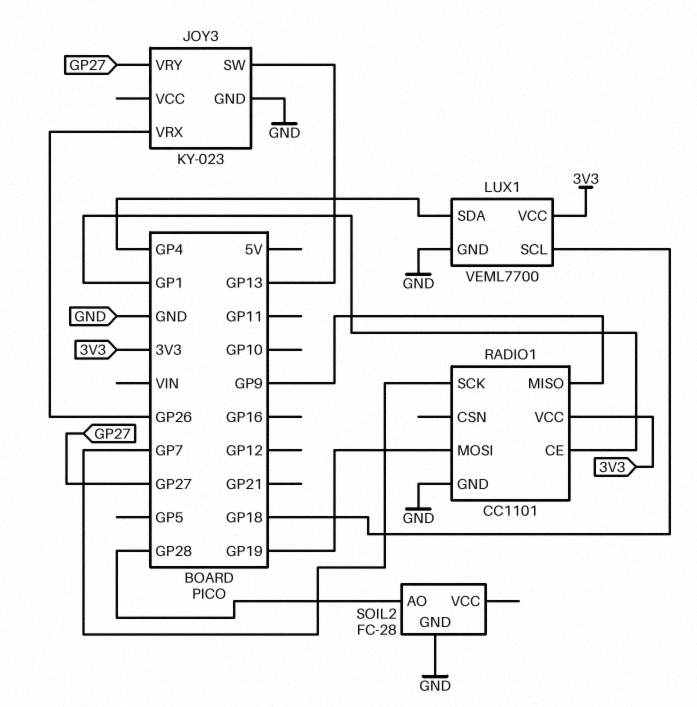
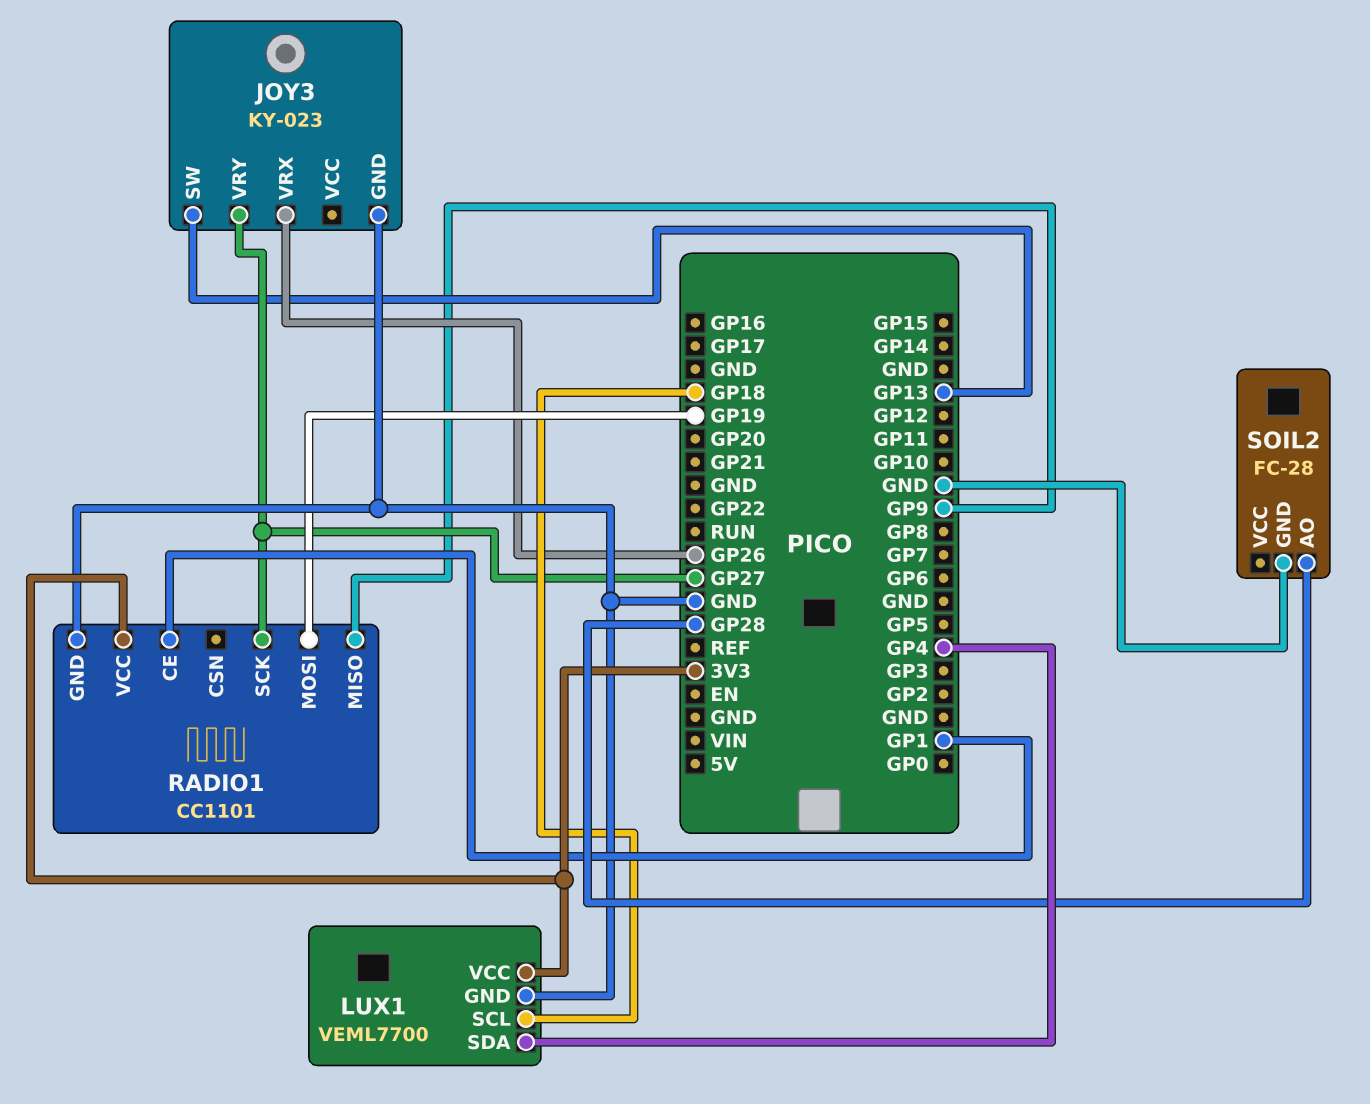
RADIO1 pin SCK: GP7 -> GP27

